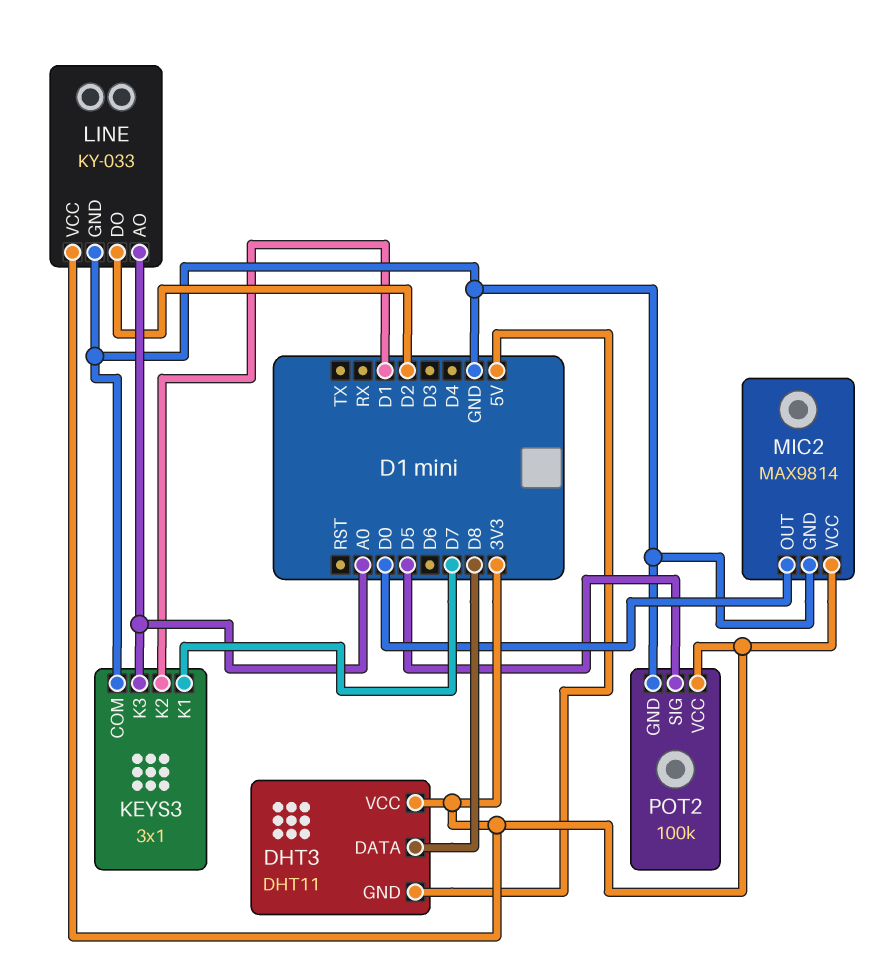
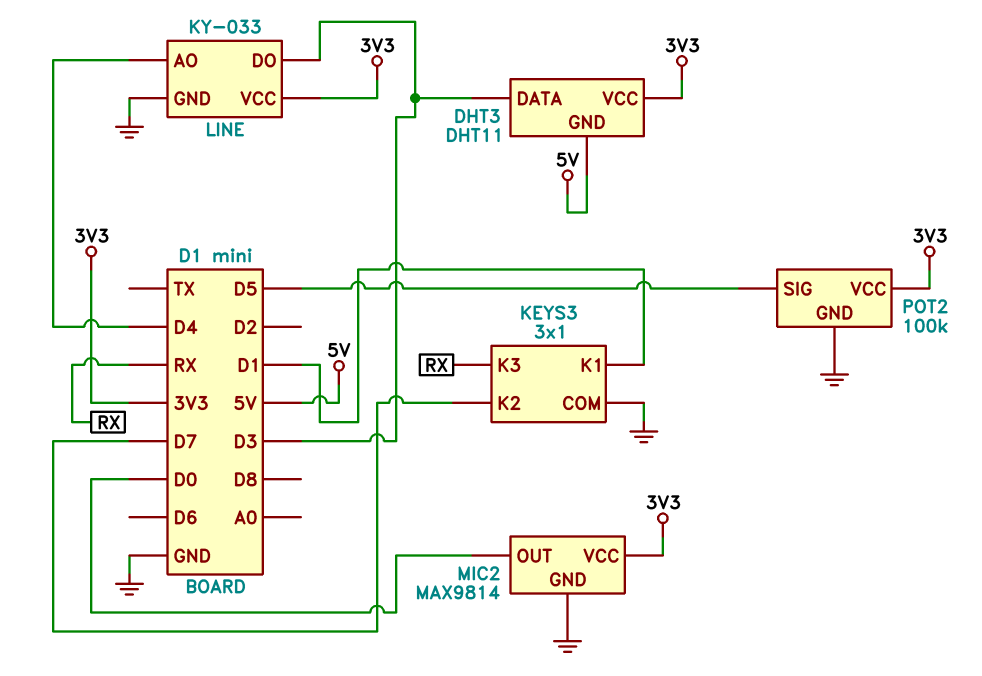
DHT3 pin DATA: D8 -> D3
KEYS3 pin K1: D7 -> D1
KEYS3 pin K2: D1 -> D7
KEYS3 pin K3: A0 -> RX
LINE pin AO: A0 -> D4
LINE pin DO: D2 -> D3

